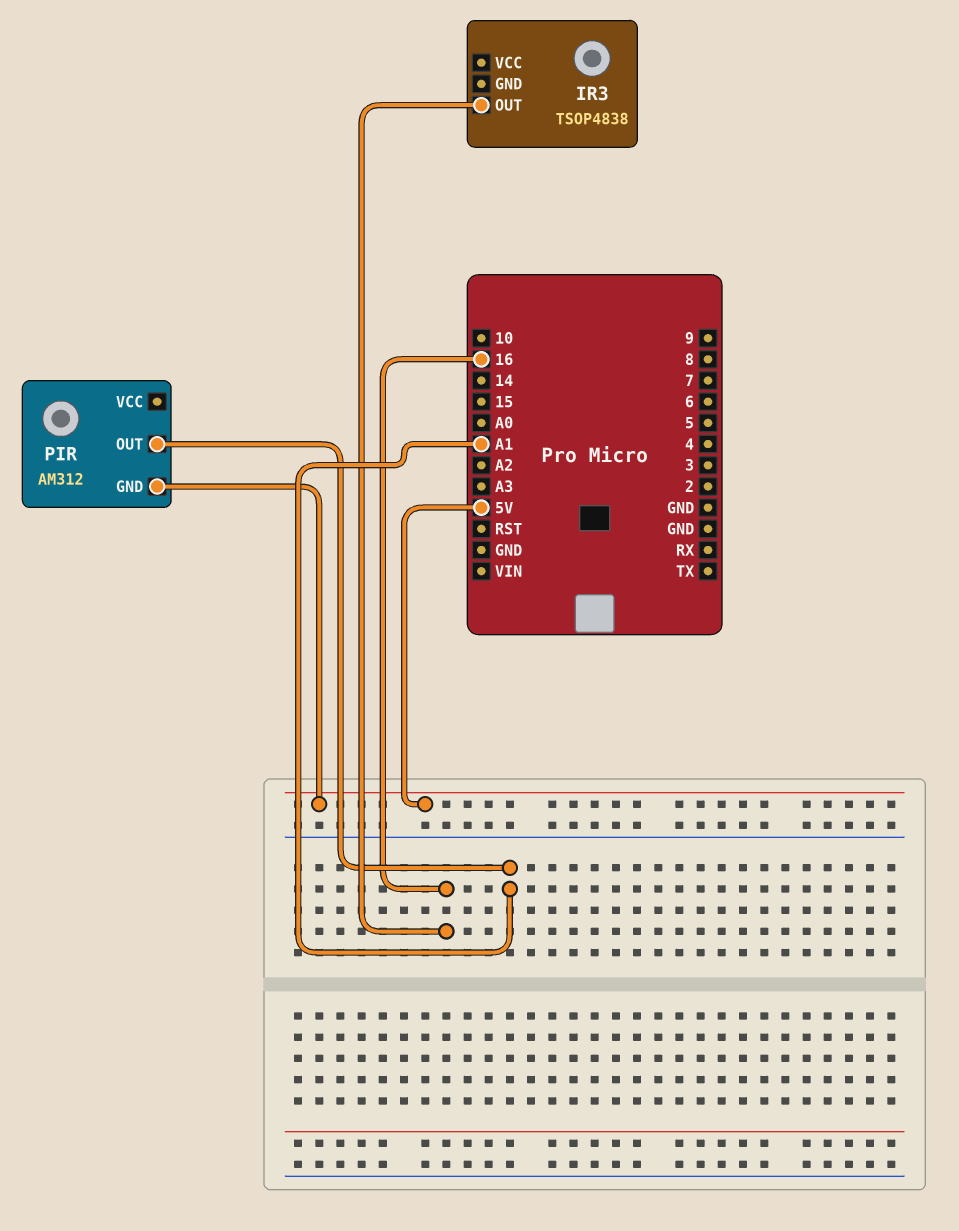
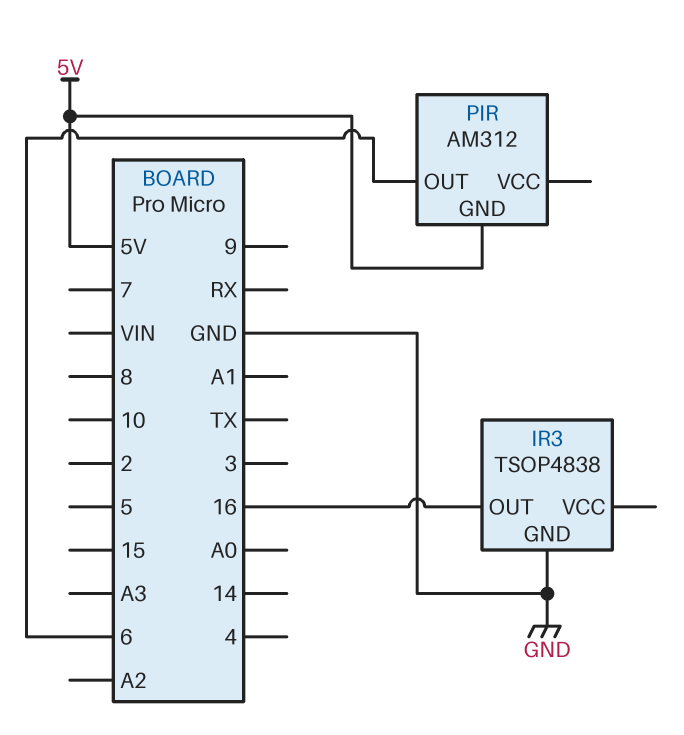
IR3 pin GND: none -> GND
PIR pin OUT: A1 -> 6

